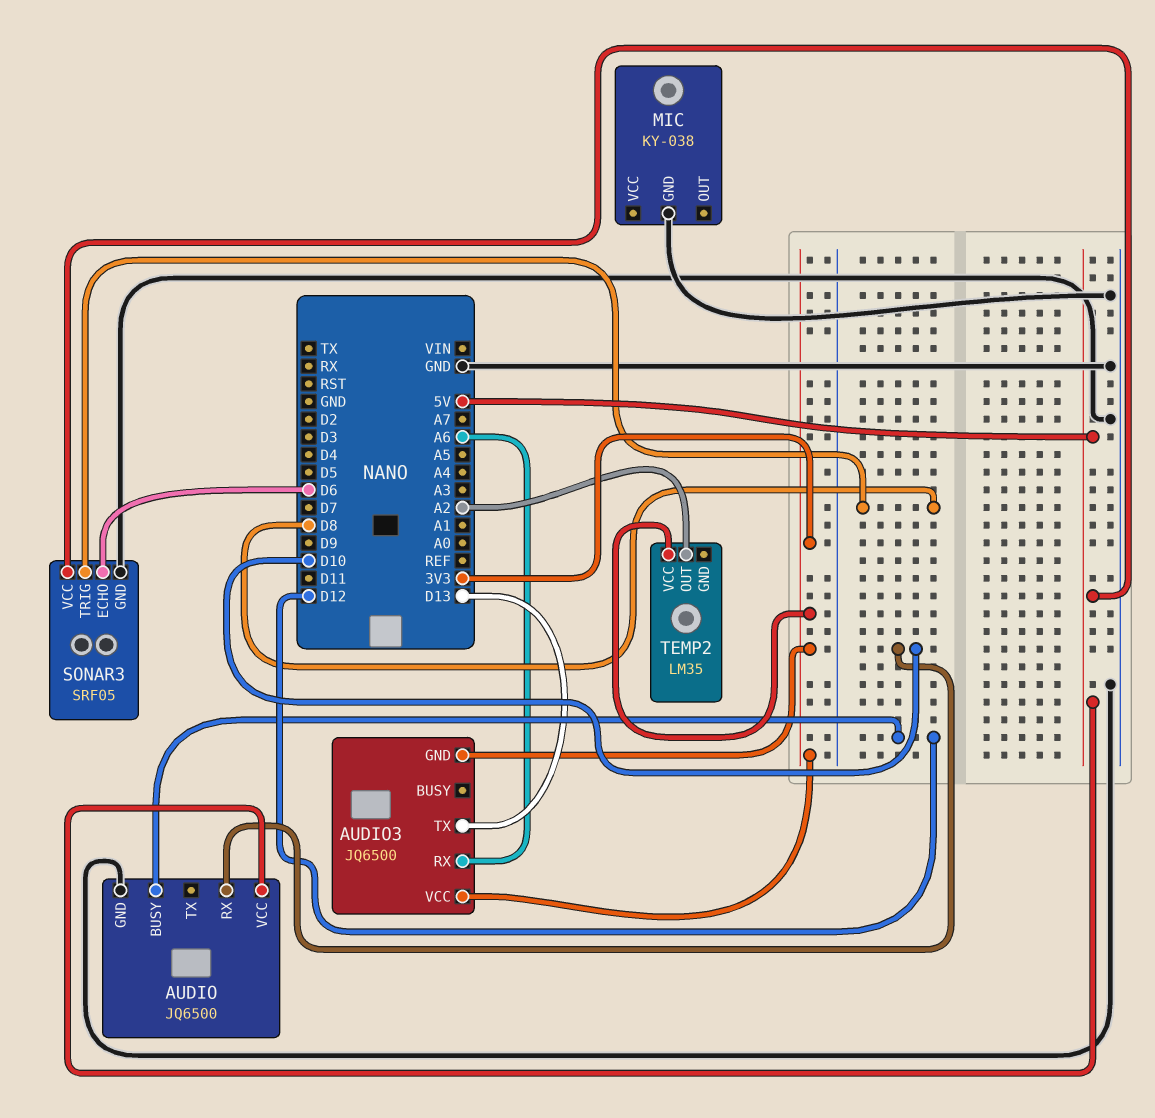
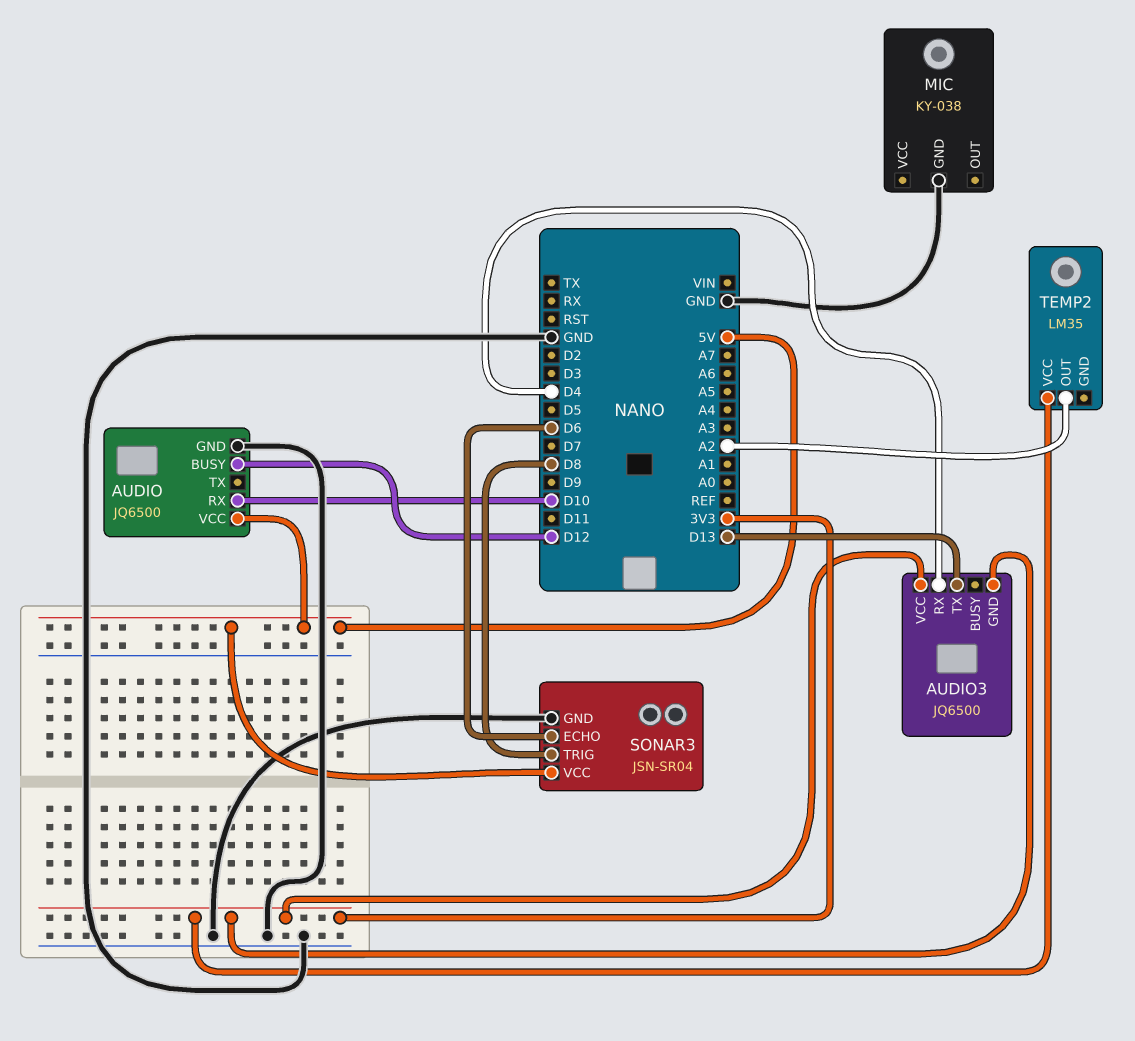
AUDIO3 pin RX: A6 -> D4
SONAR3: SRF05 -> JSN-SR04

